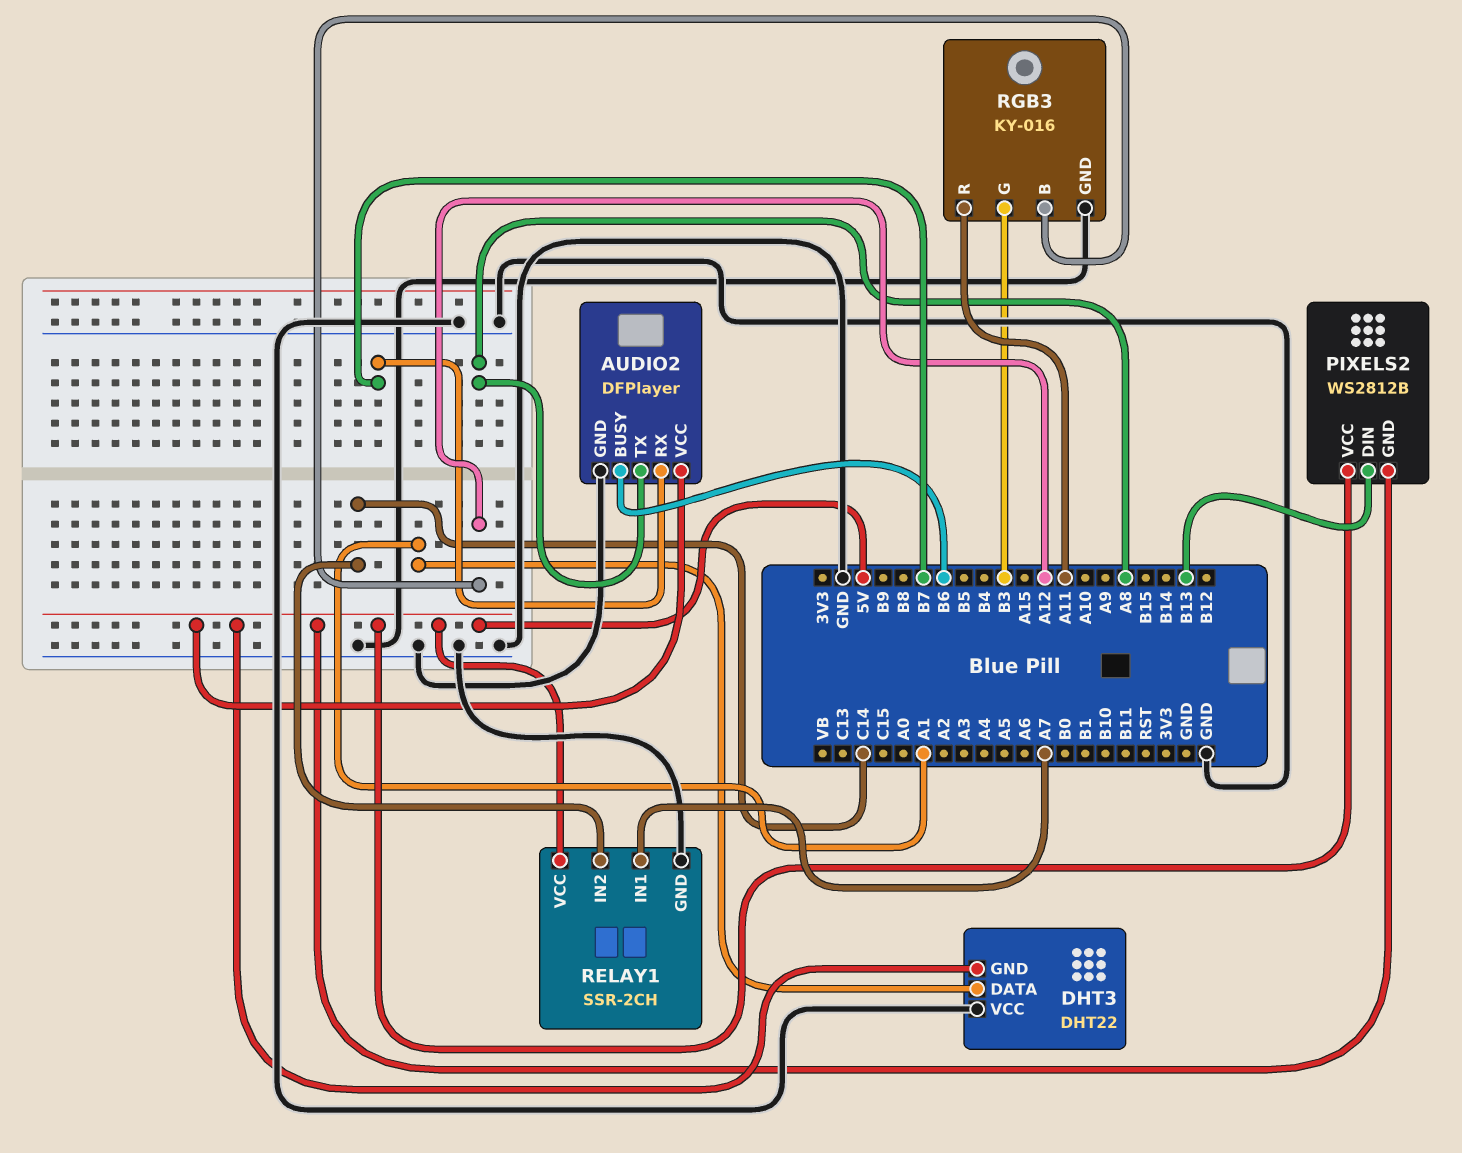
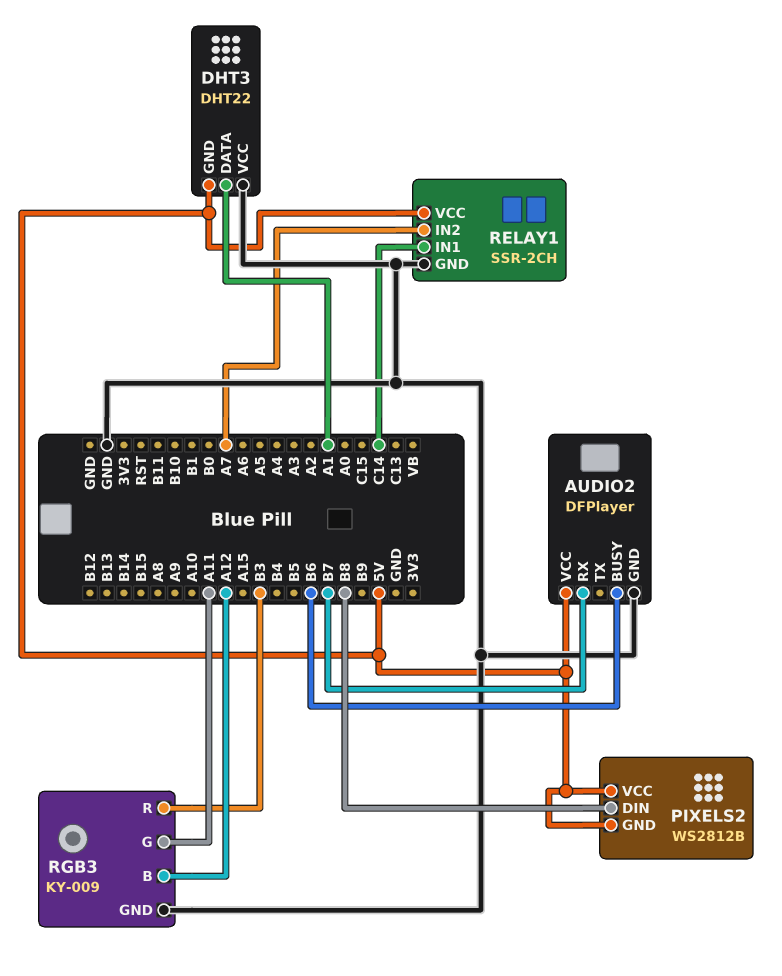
AUDIO2 pin TX: A8 -> none
PIXELS2 pin DIN: B13 -> B8
RELAY1 pin IN1: A7 -> C14
RELAY1 pin IN2: C14 -> A7
RGB3: KY-016 -> KY-009
RGB3 pin G: B3 -> A11
RGB3 pin R: A11 -> B3

